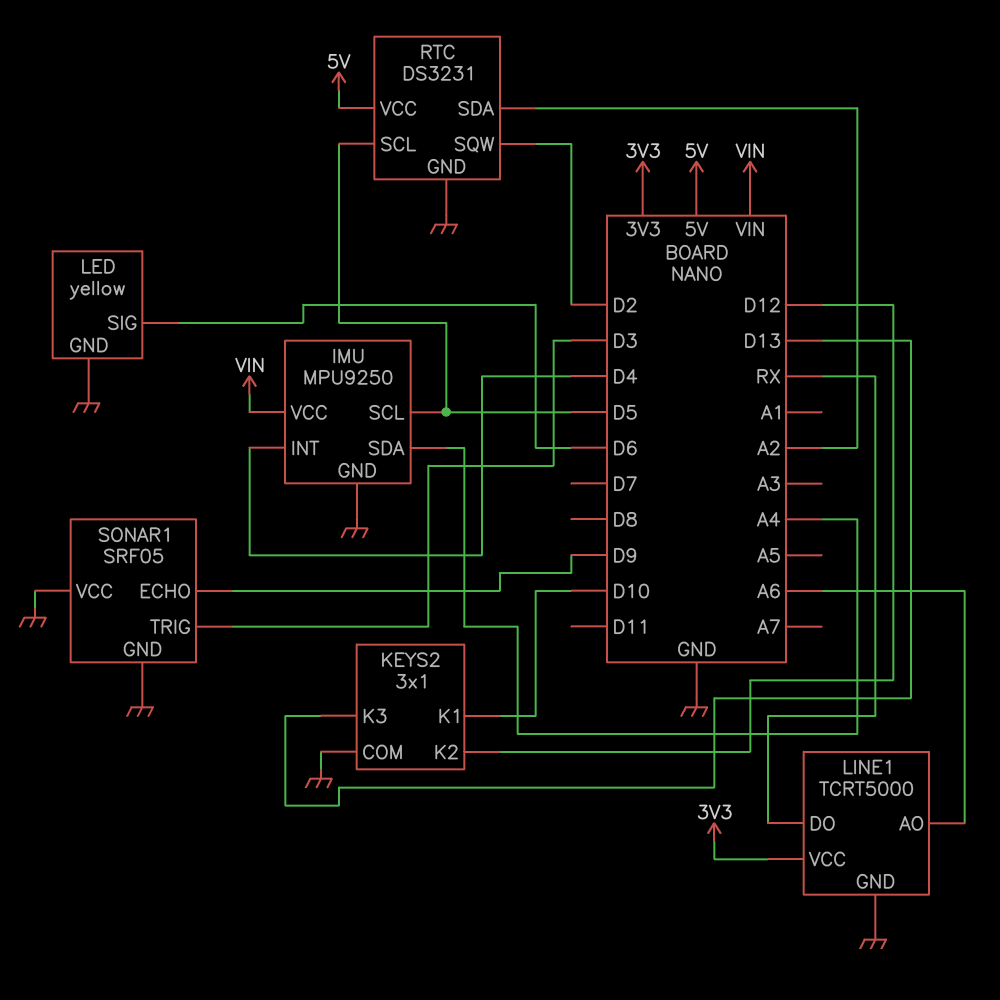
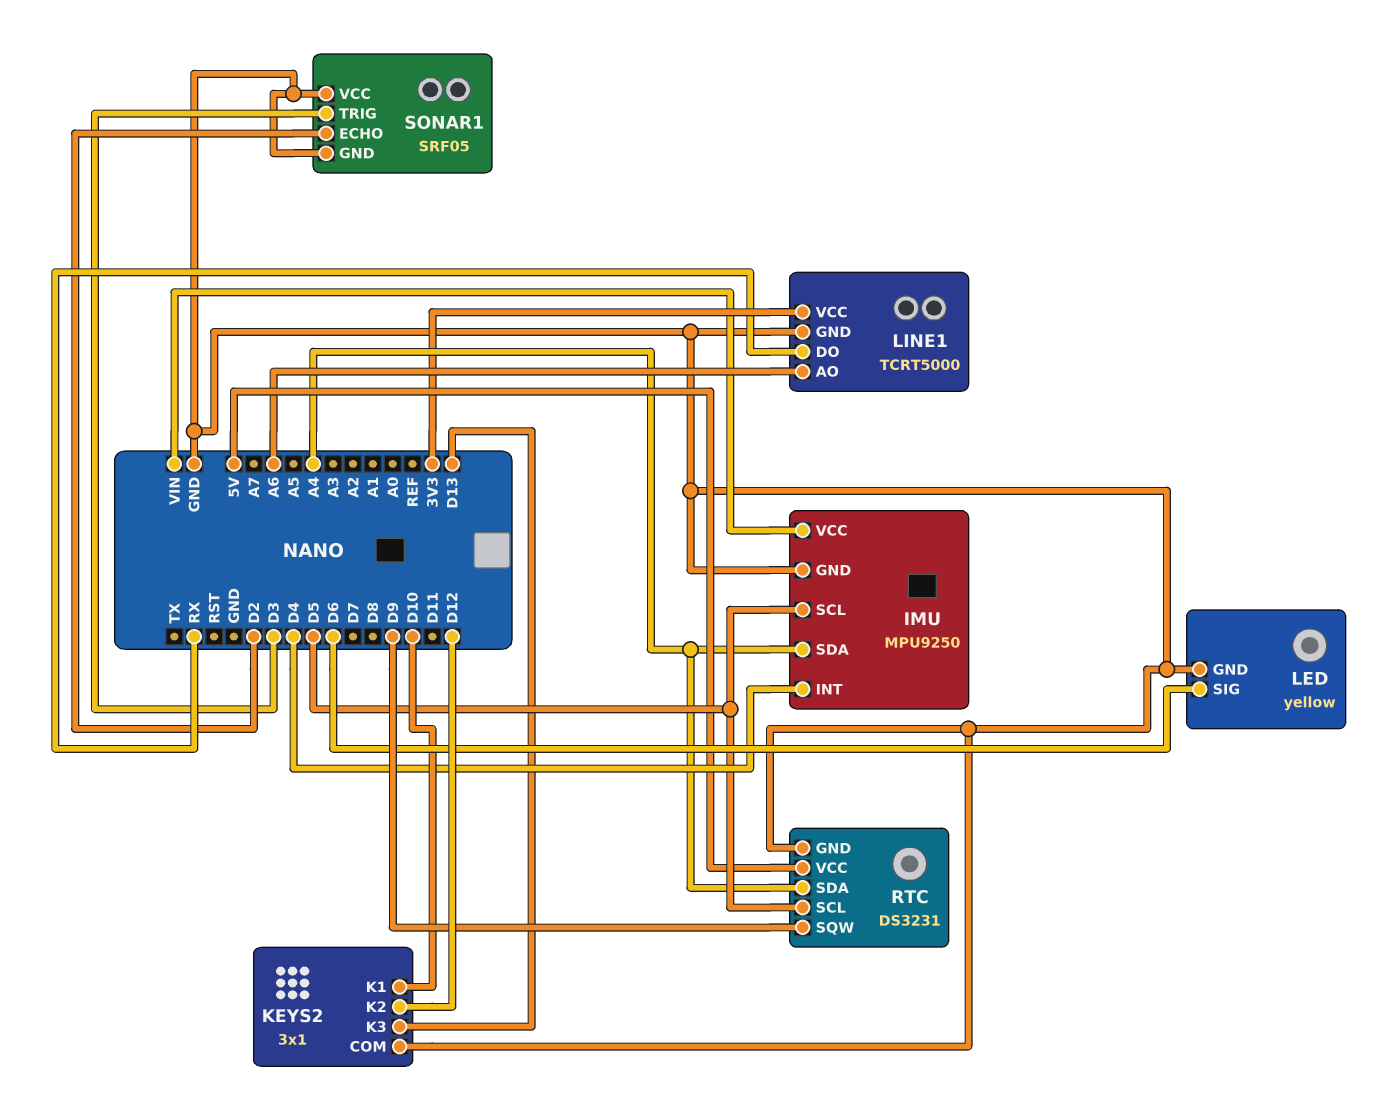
RTC pin SDA: A2 -> A4
RTC pin SQW: D2 -> D9
SONAR1 pin ECHO: D9 -> D2

